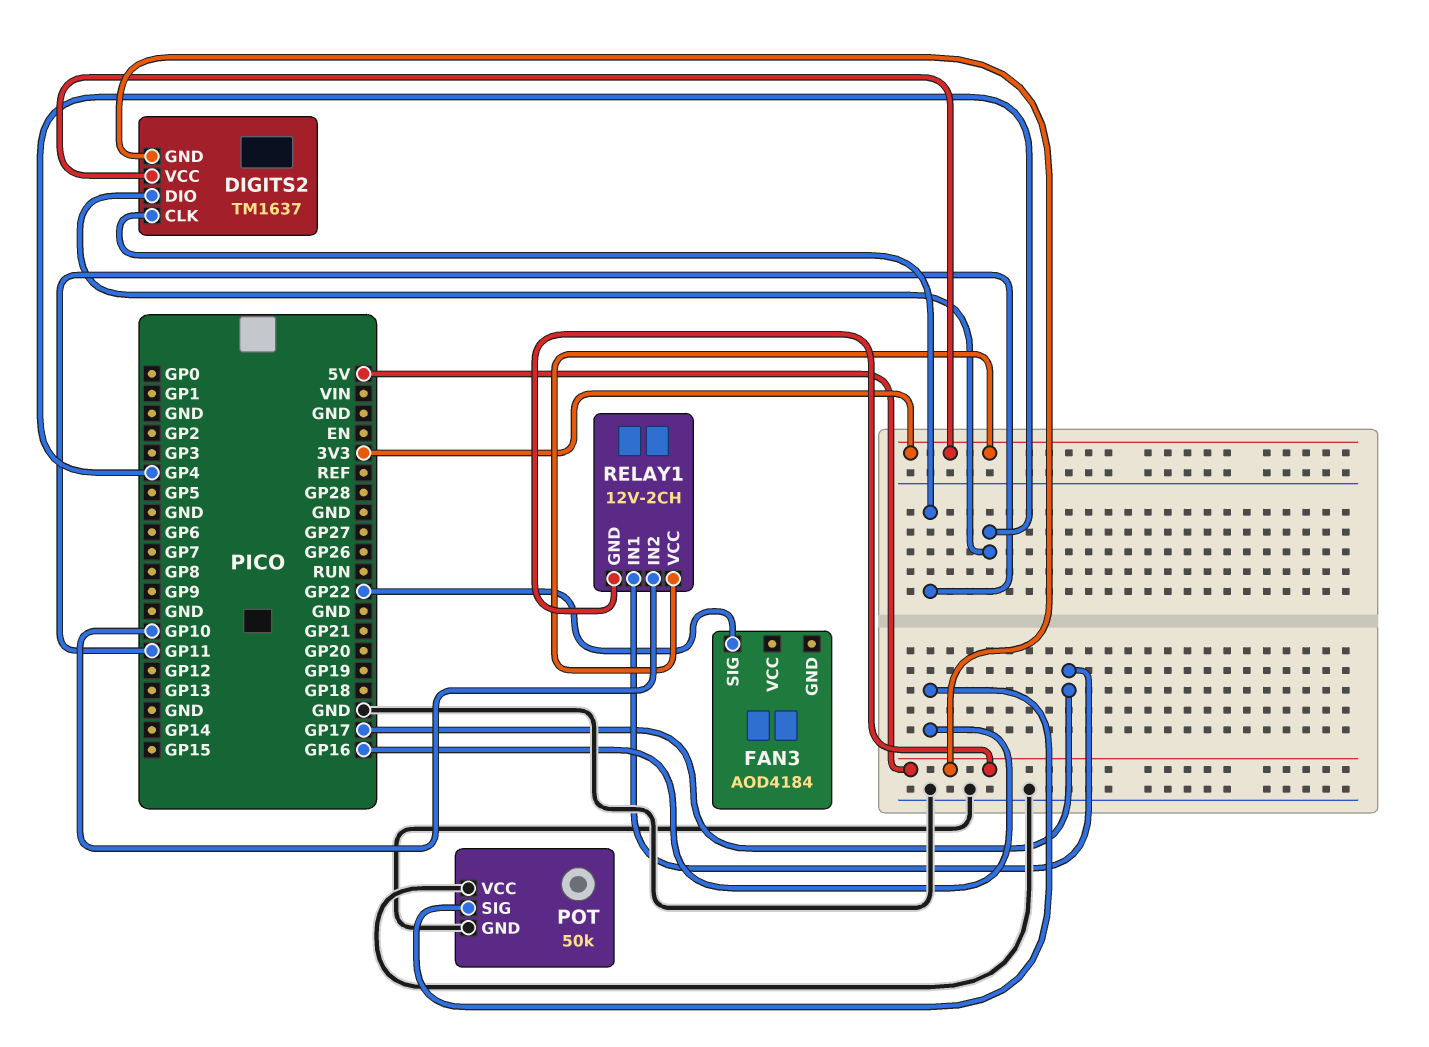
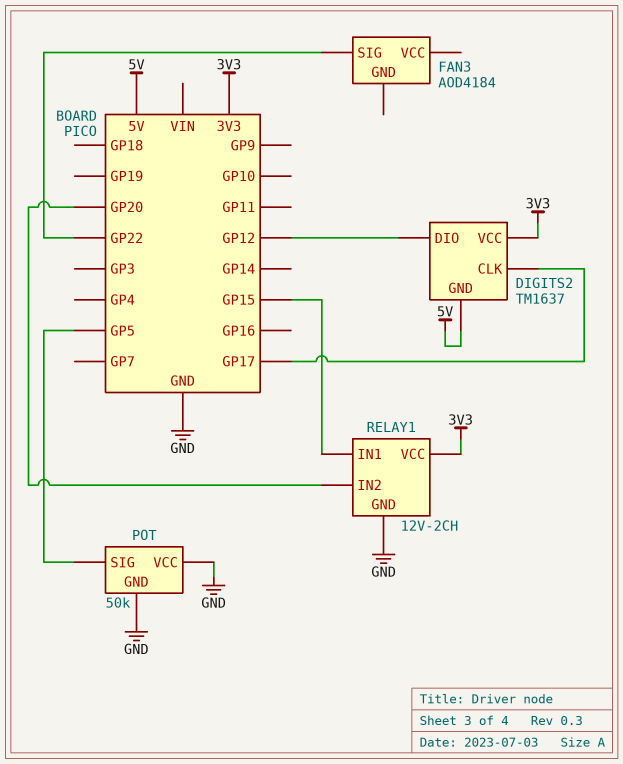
DIGITS2 pin CLK: GP11 -> GP17
DIGITS2 pin DIO: GP4 -> GP12
POT pin SIG: GP16 -> GP5
RELAY1 pin GND: 5V -> GND
RELAY1 pin IN1: GP17 -> GP15
RELAY1 pin IN2: GP10 -> GP20

